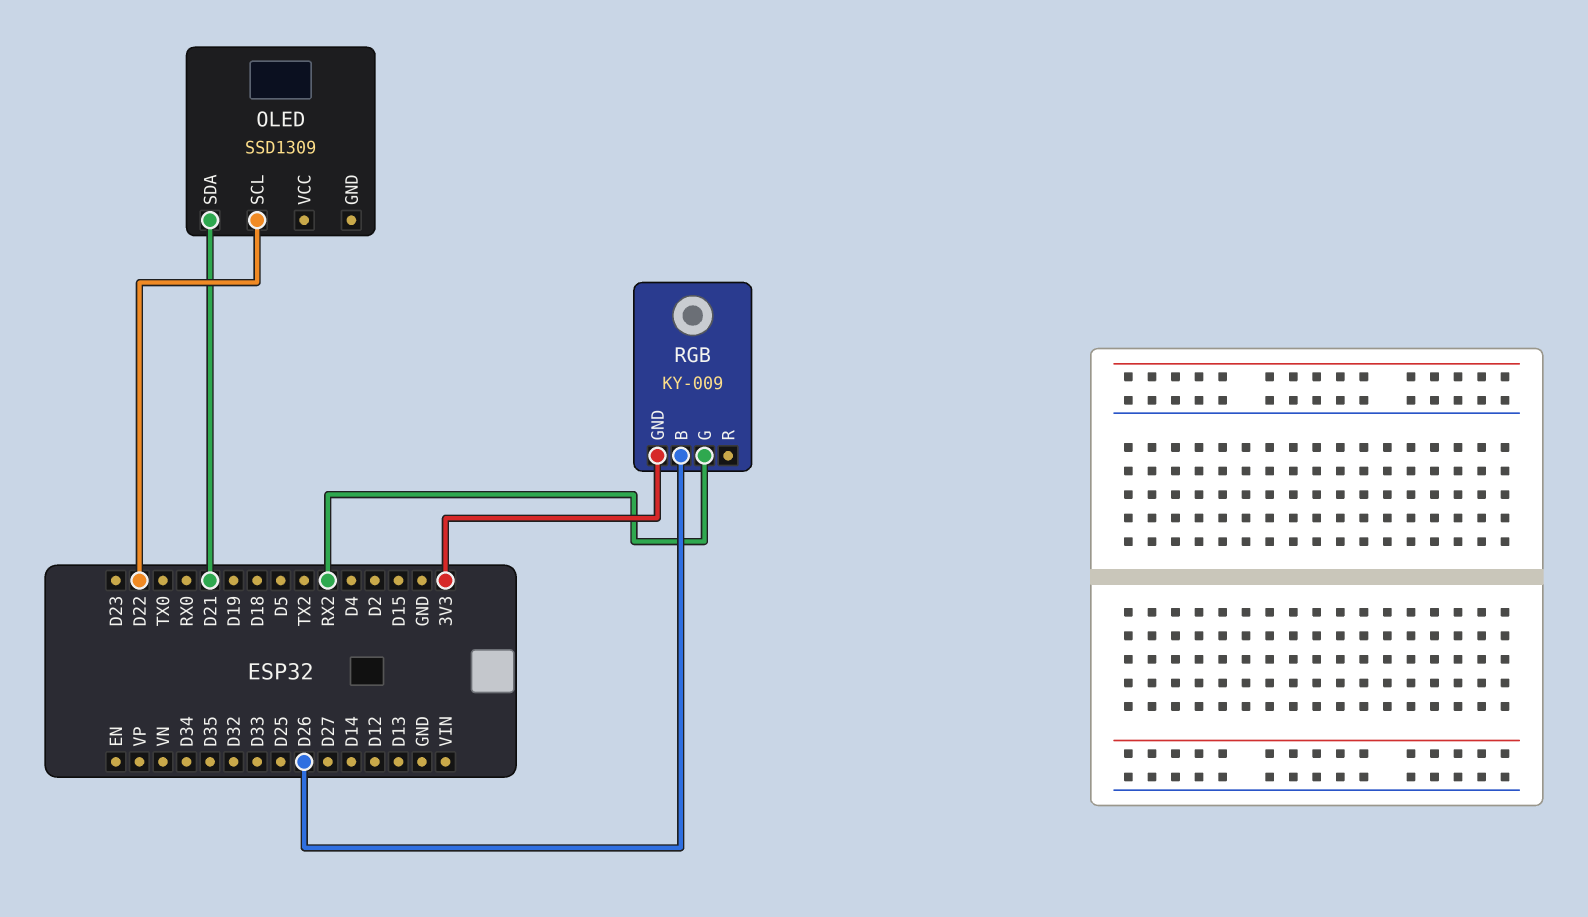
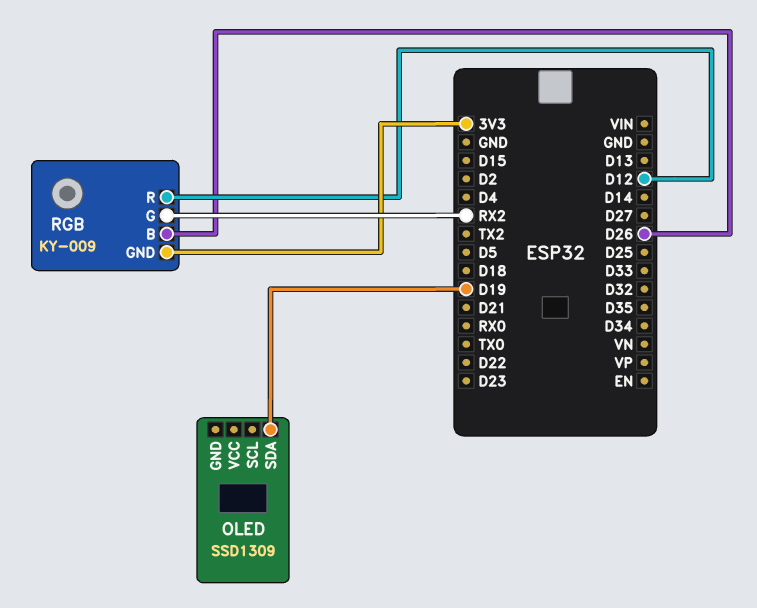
OLED pin SCL: D22 -> none
OLED pin SDA: D21 -> D19
RGB pin R: none -> D12

